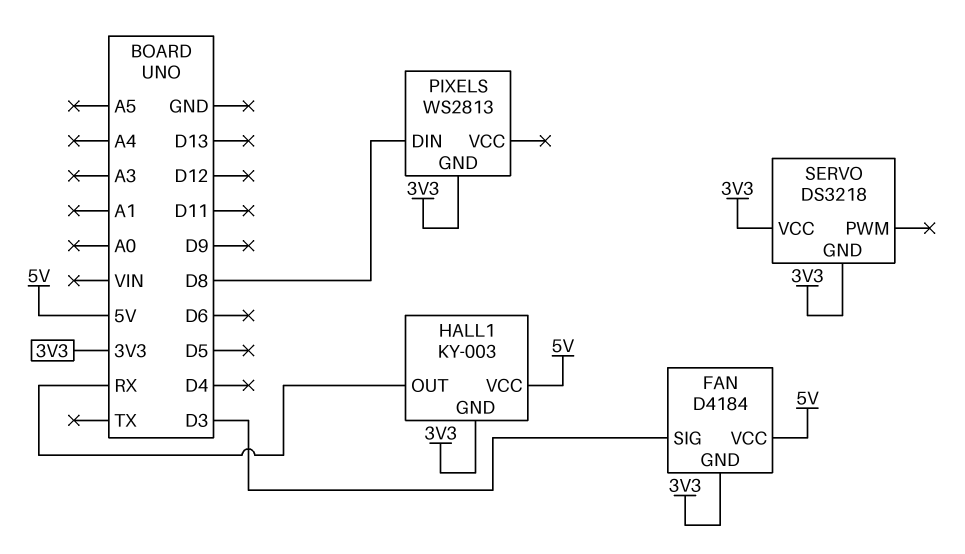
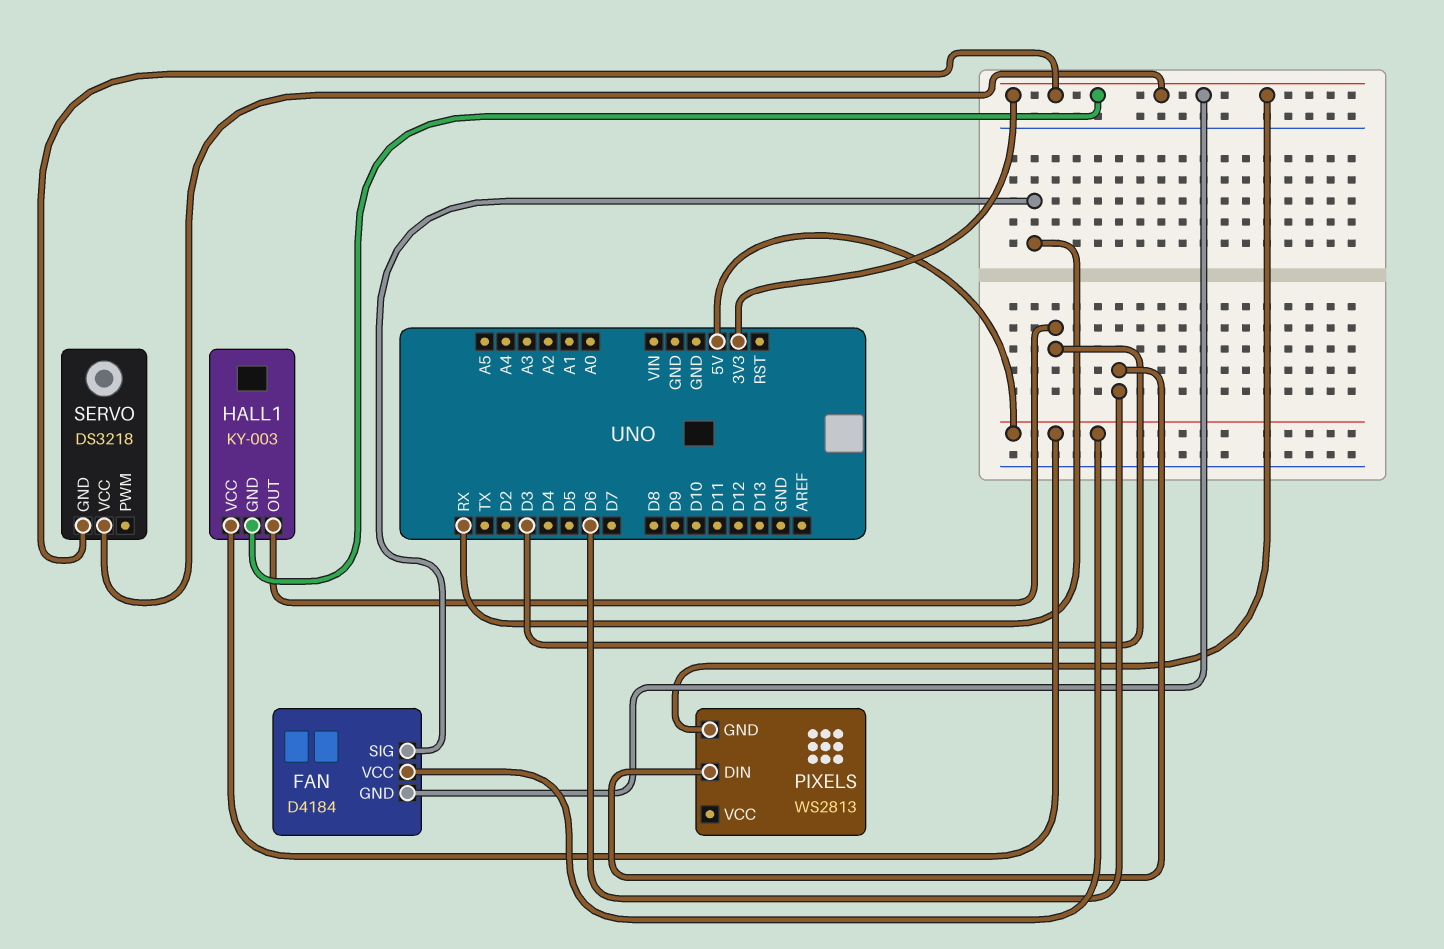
FAN pin SIG: D3 -> RX
HALL1 pin OUT: RX -> D3
PIXELS pin DIN: D8 -> D6

